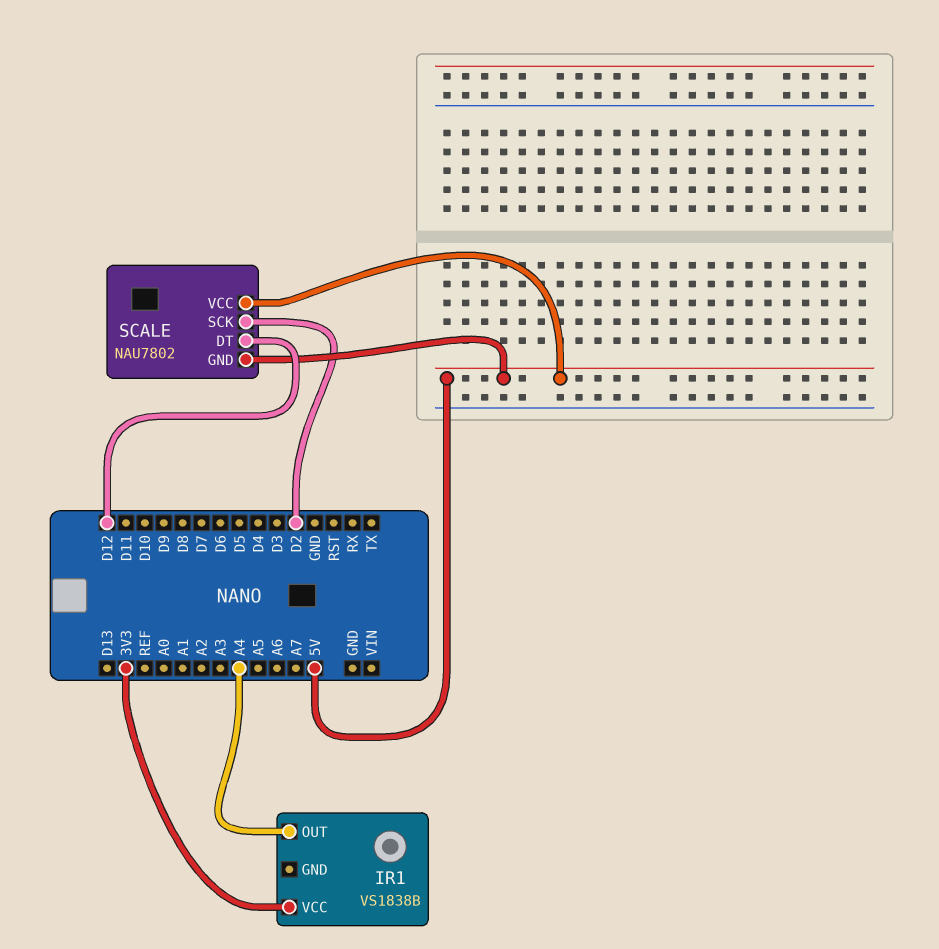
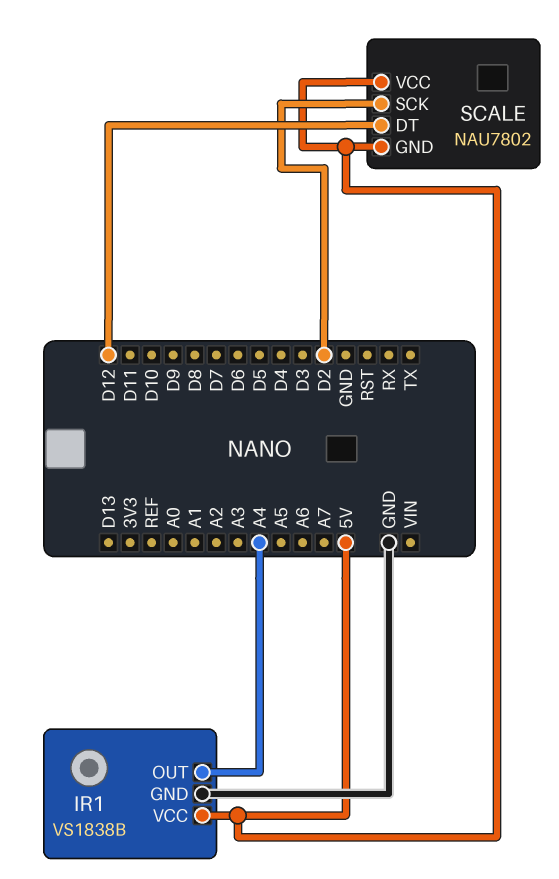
IR1 pin GND: none -> GND
IR1 pin VCC: 3V3 -> 5V

